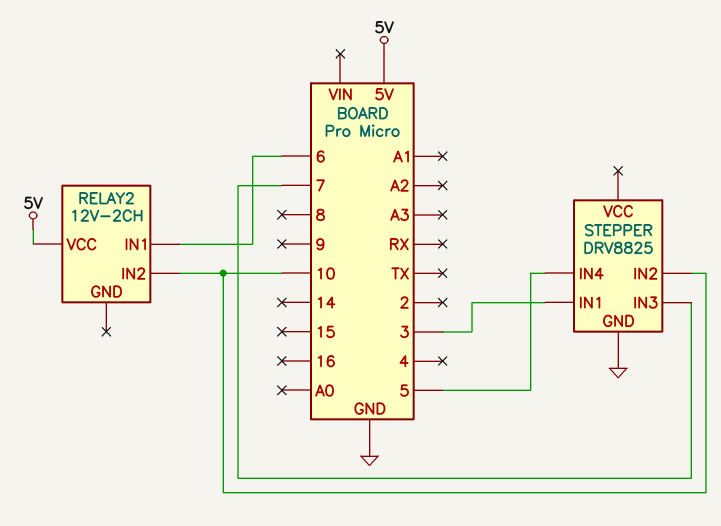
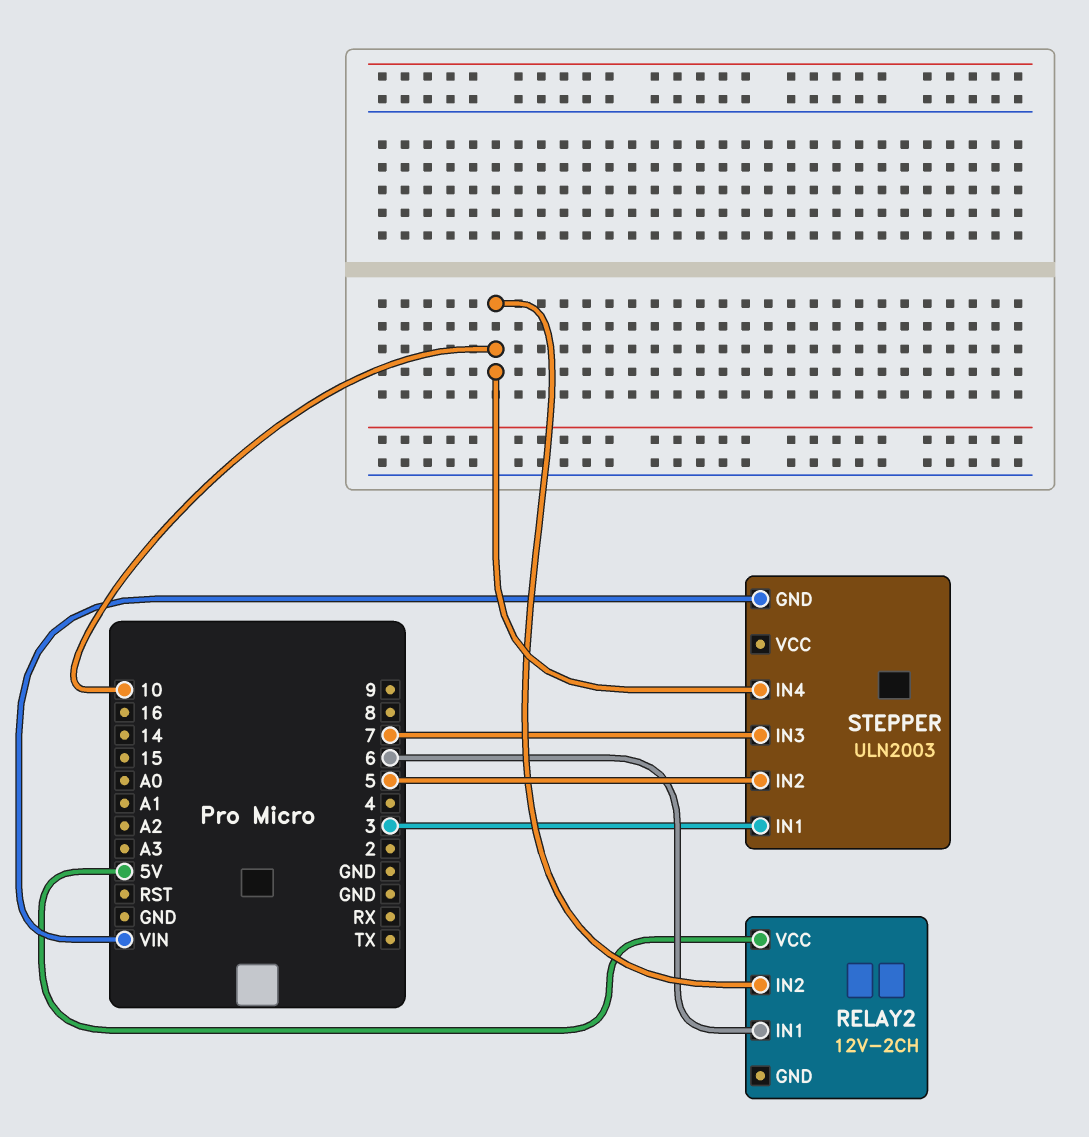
STEPPER: DRV8825 -> ULN2003
STEPPER pin GND: GND -> VIN
STEPPER pin IN2: 10 -> 5
STEPPER pin IN4: 5 -> 10

